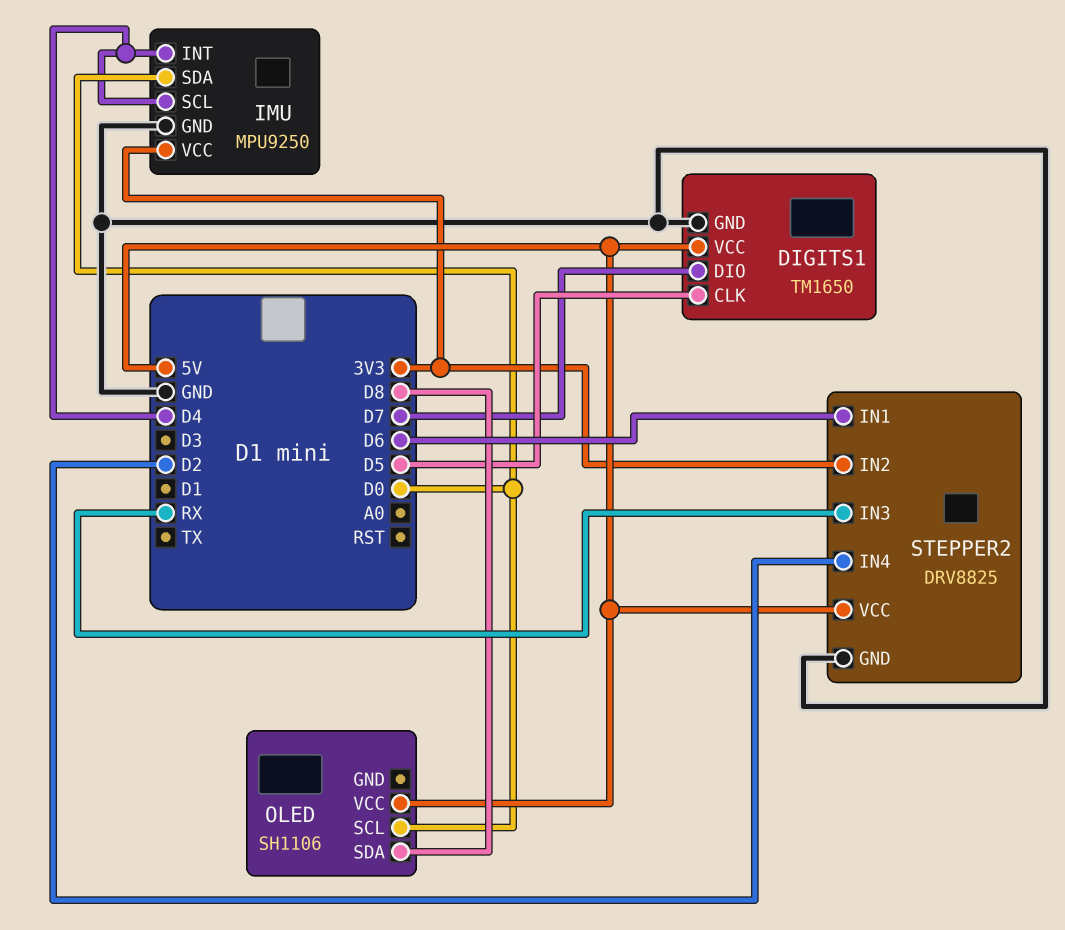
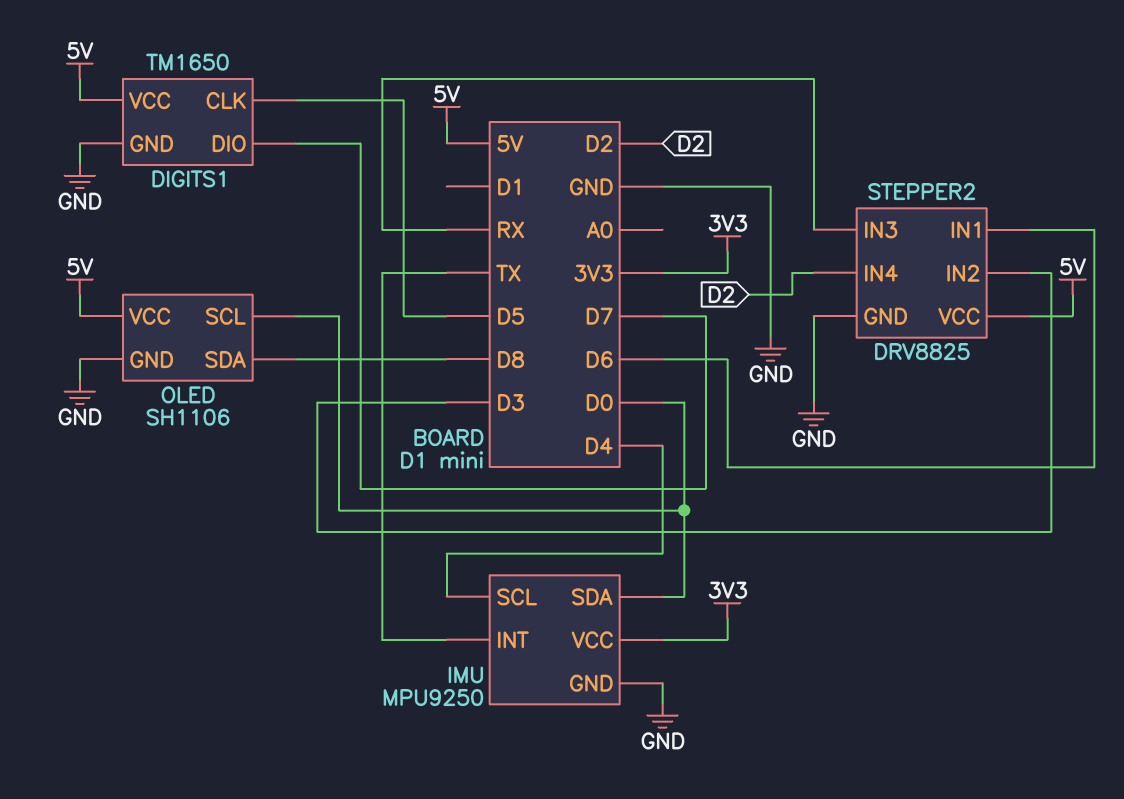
IMU pin INT: D4 -> TX
OLED pin GND: none -> GND
STEPPER2 pin IN2: 3V3 -> D3

